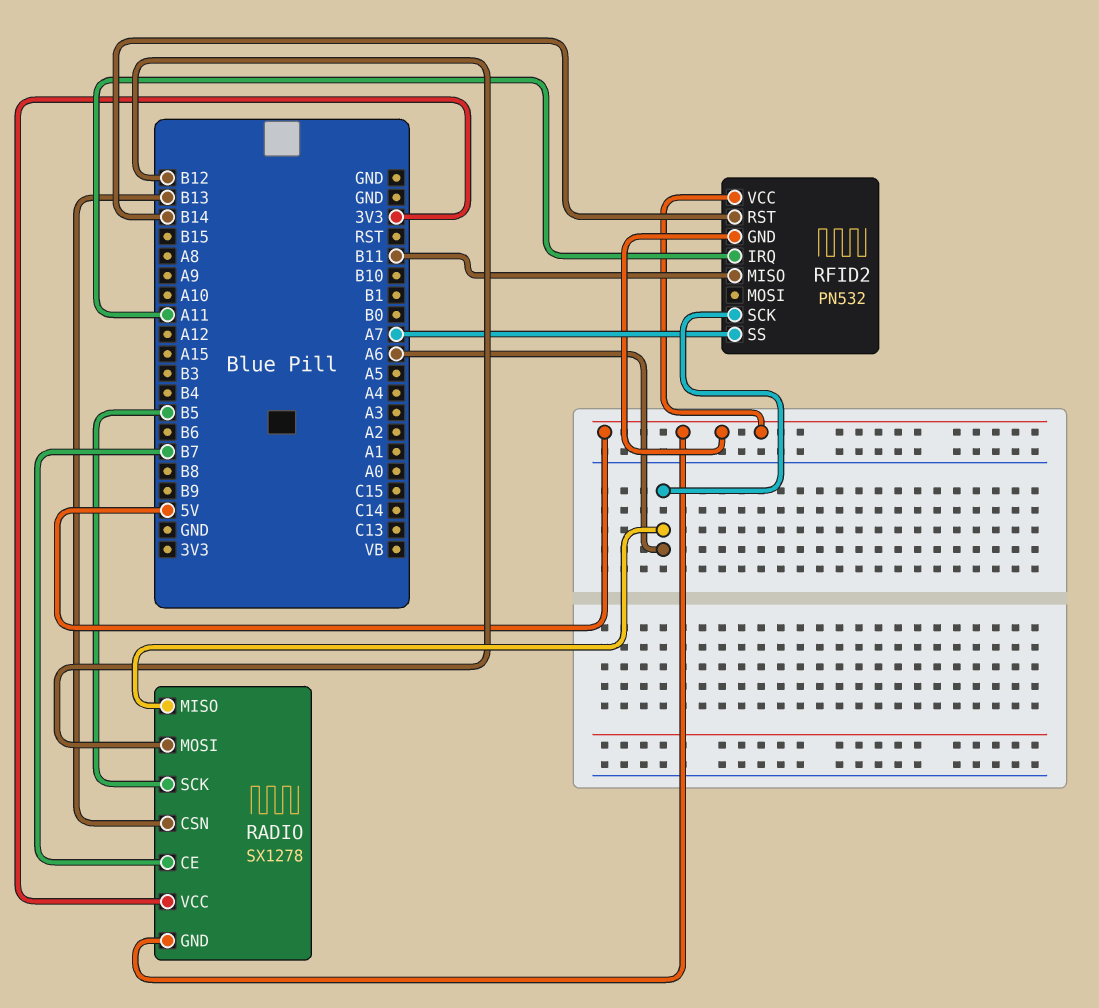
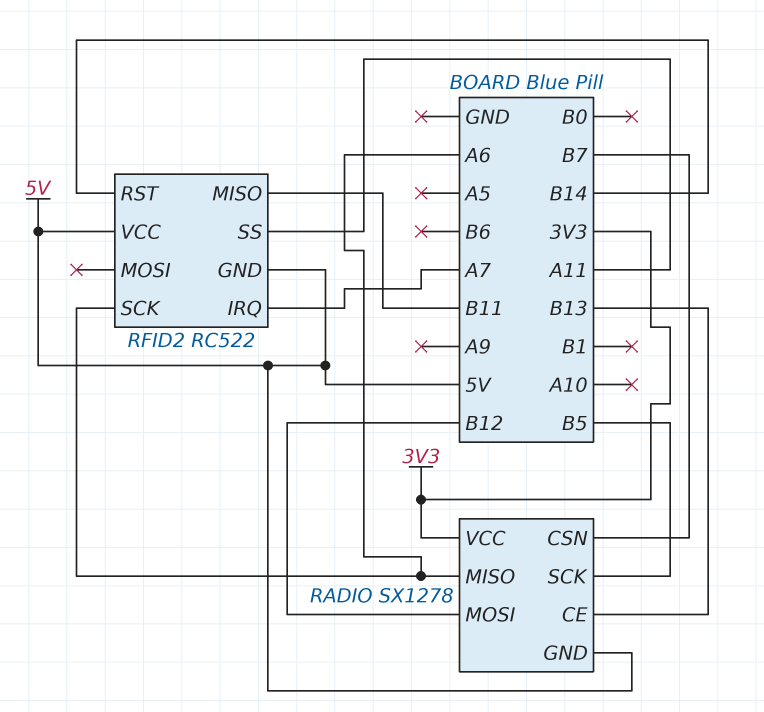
RADIO pin CE: B7 -> B13
RADIO pin CSN: B13 -> B7
RFID2: PN532 -> RC522
RFID2 pin IRQ: A11 -> A7
RFID2 pin SS: A7 -> A11

